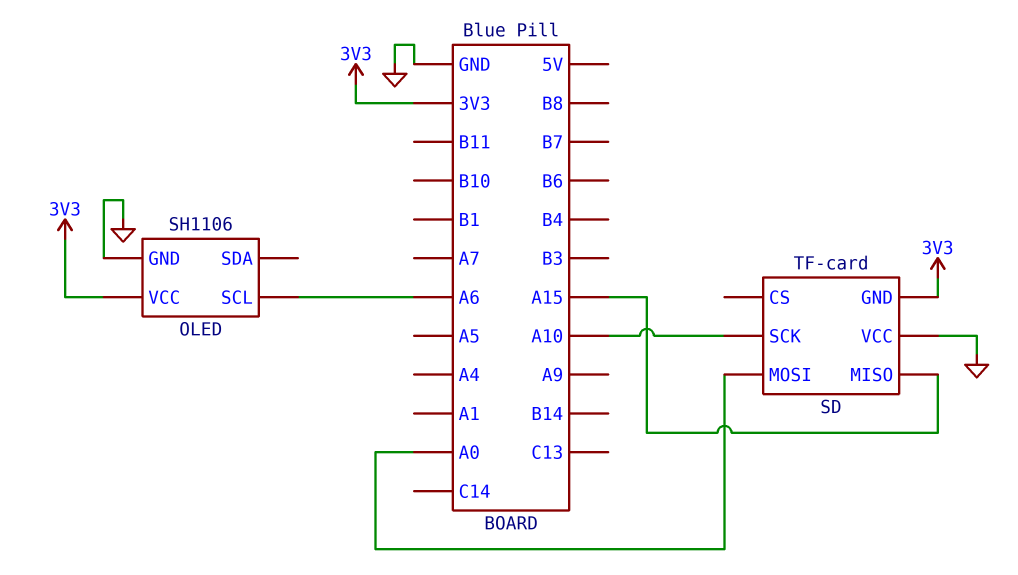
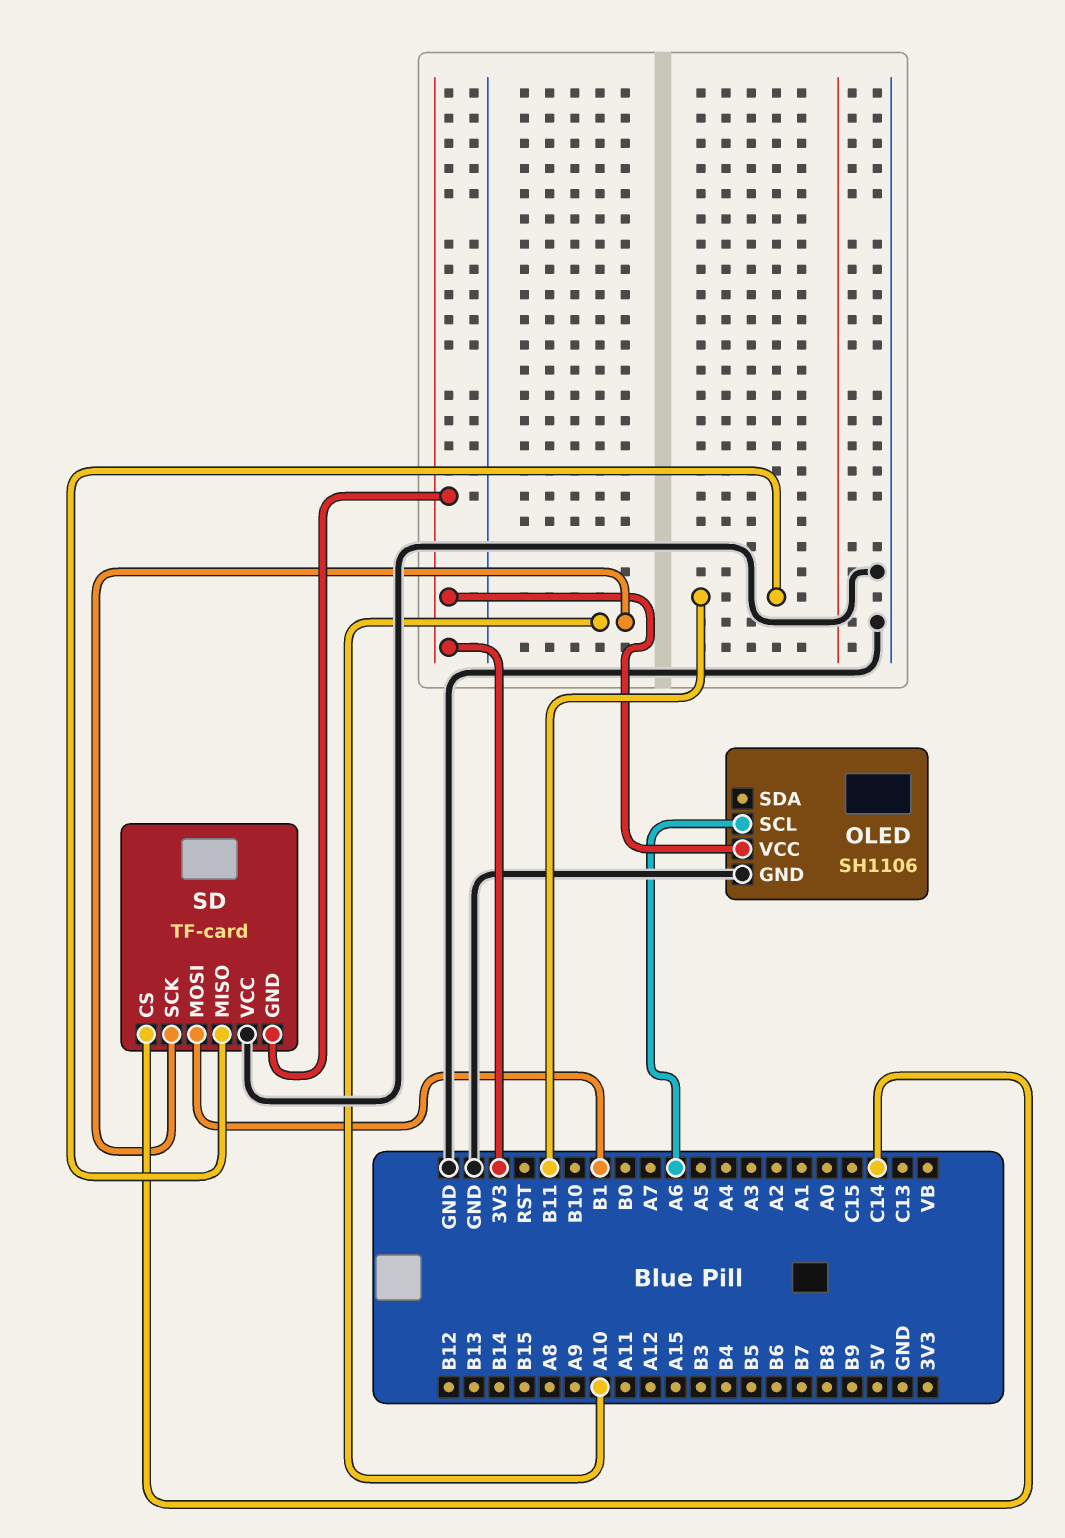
SD pin CS: none -> C14
SD pin MISO: A15 -> B11
SD pin MOSI: A0 -> B1

